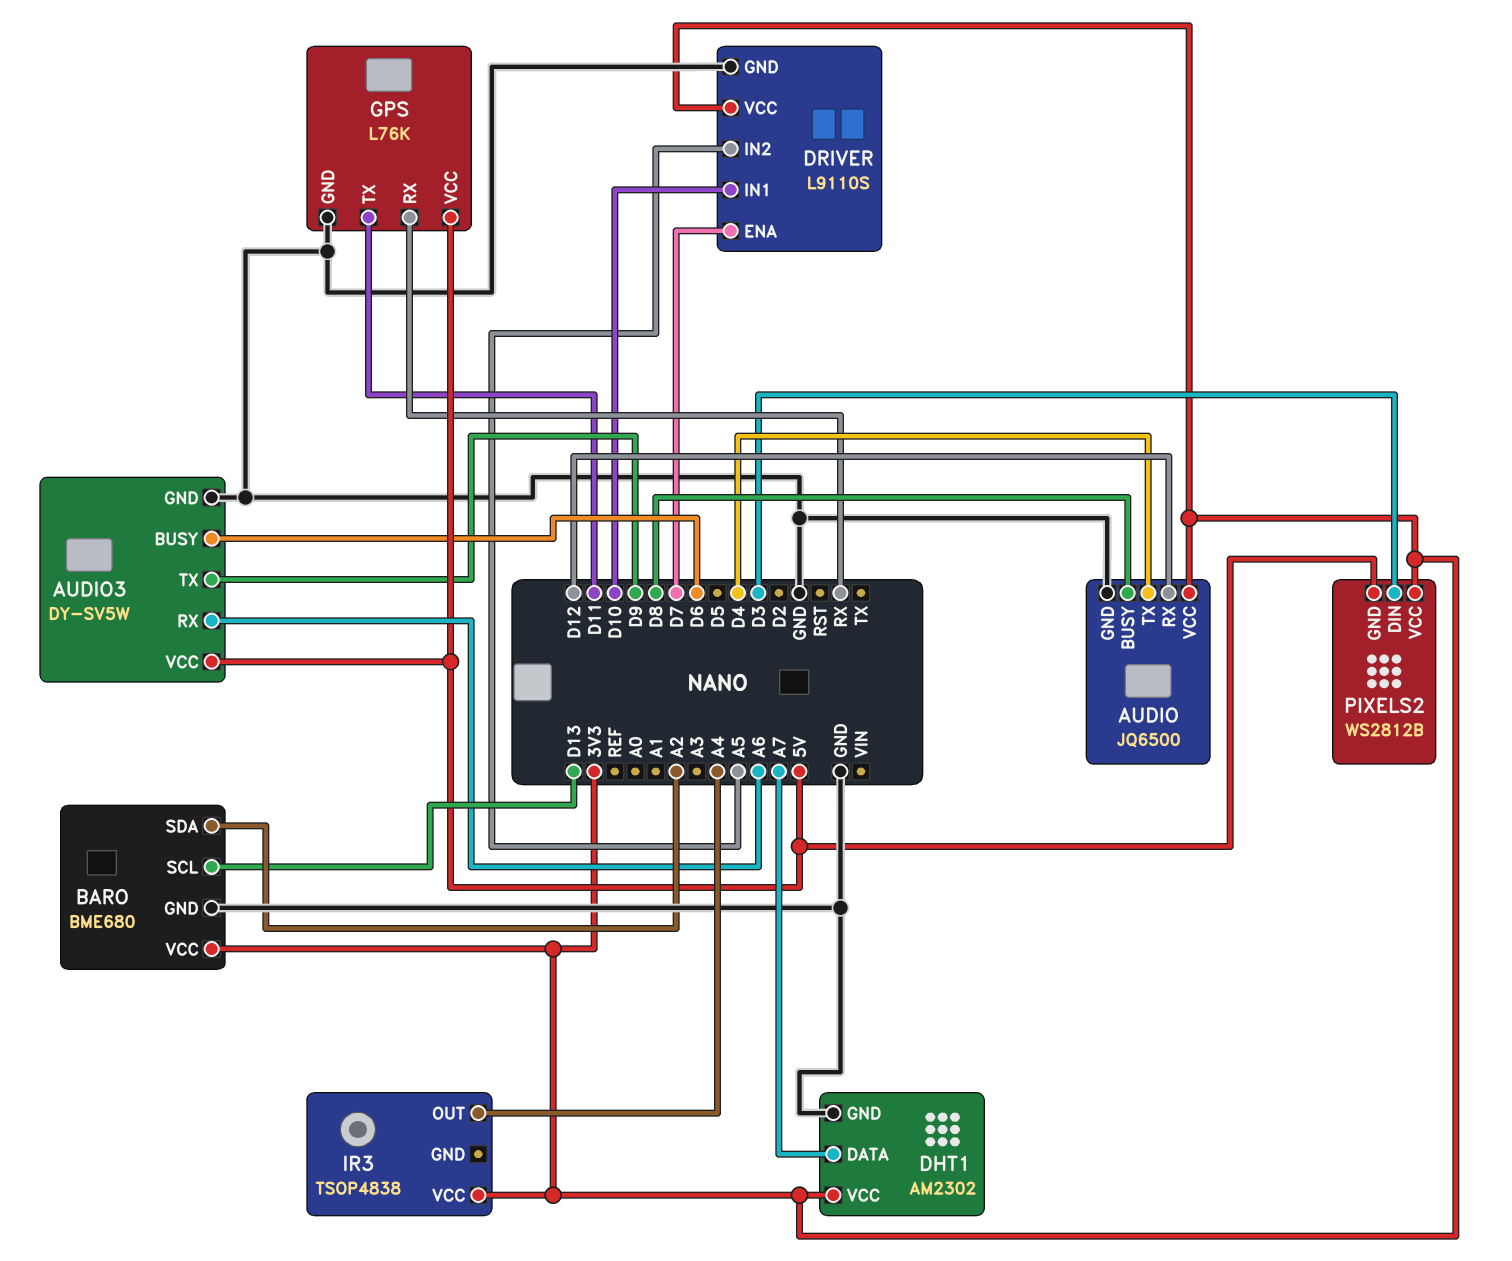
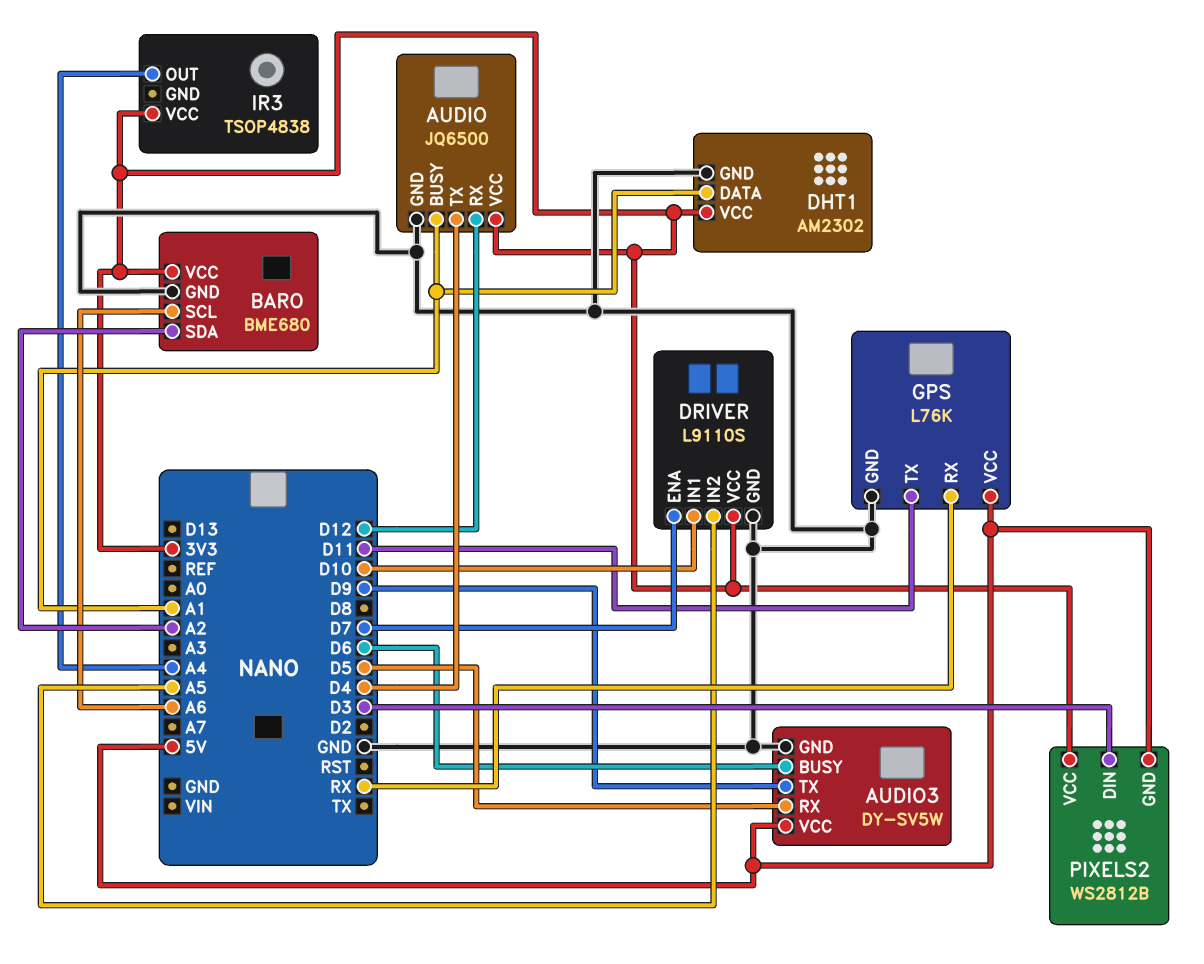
AUDIO pin BUSY: D8 -> A1
AUDIO3 pin RX: A6 -> D5
BARO pin SCL: D13 -> A6
DHT1 pin DATA: A7 -> A1

